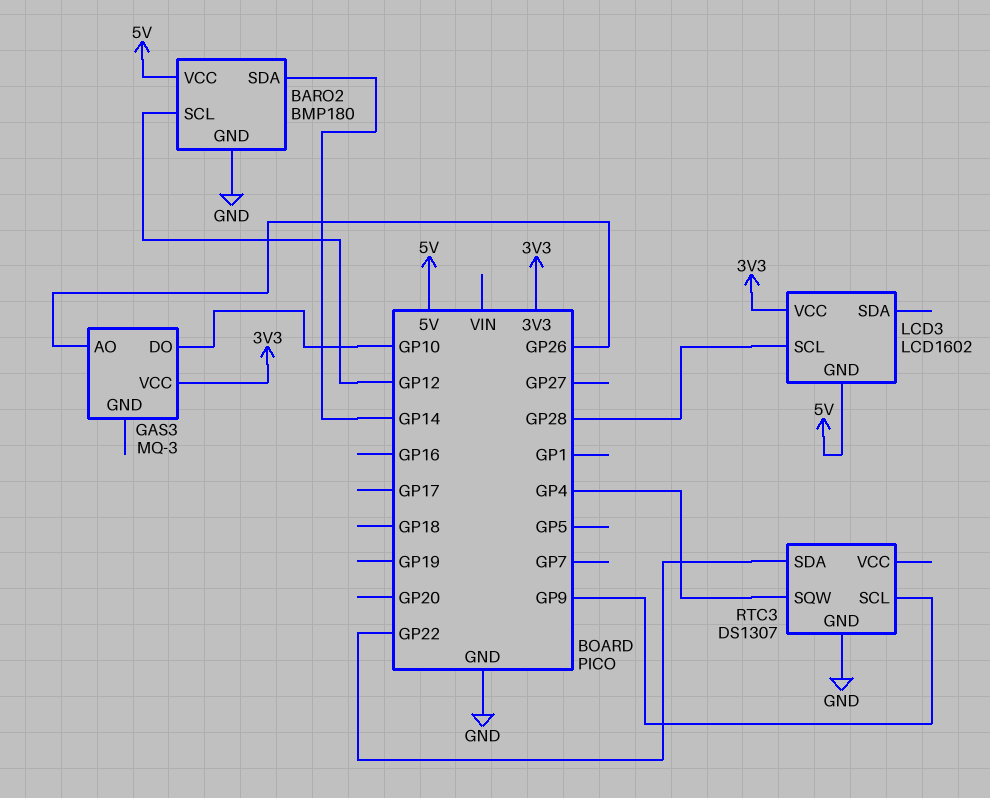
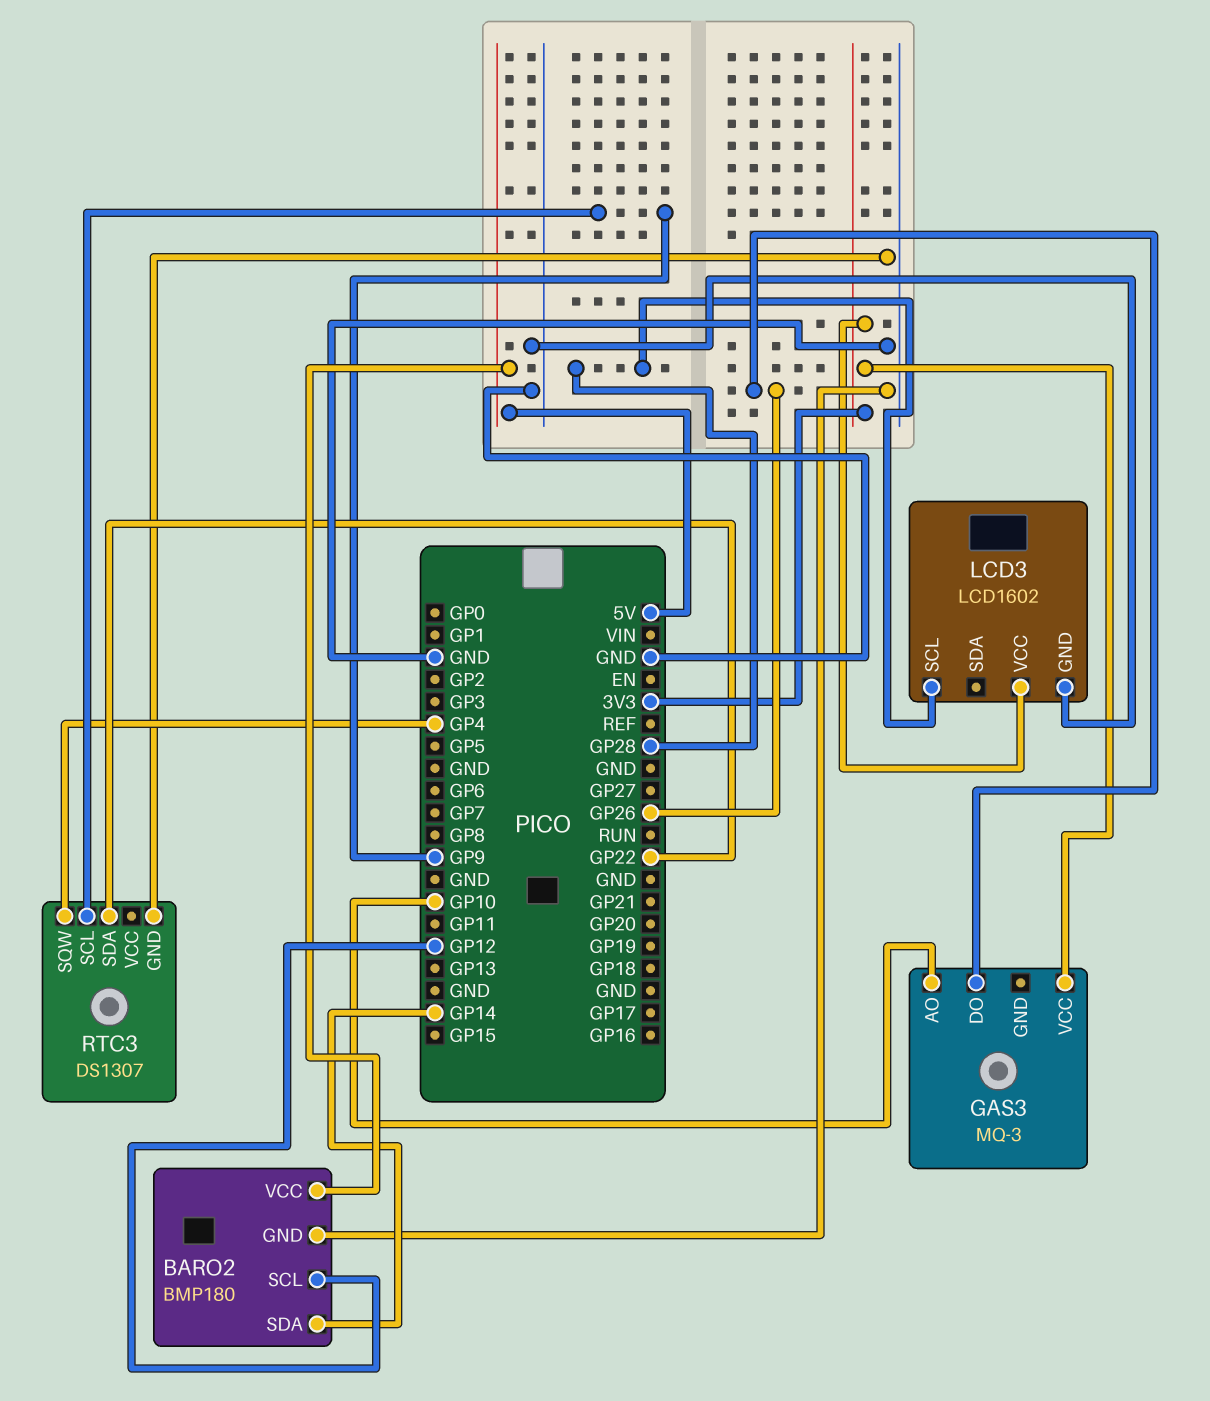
GAS3 pin AO: GP26 -> GP10
GAS3 pin DO: GP10 -> GP26
LCD3 pin GND: 5V -> GND

